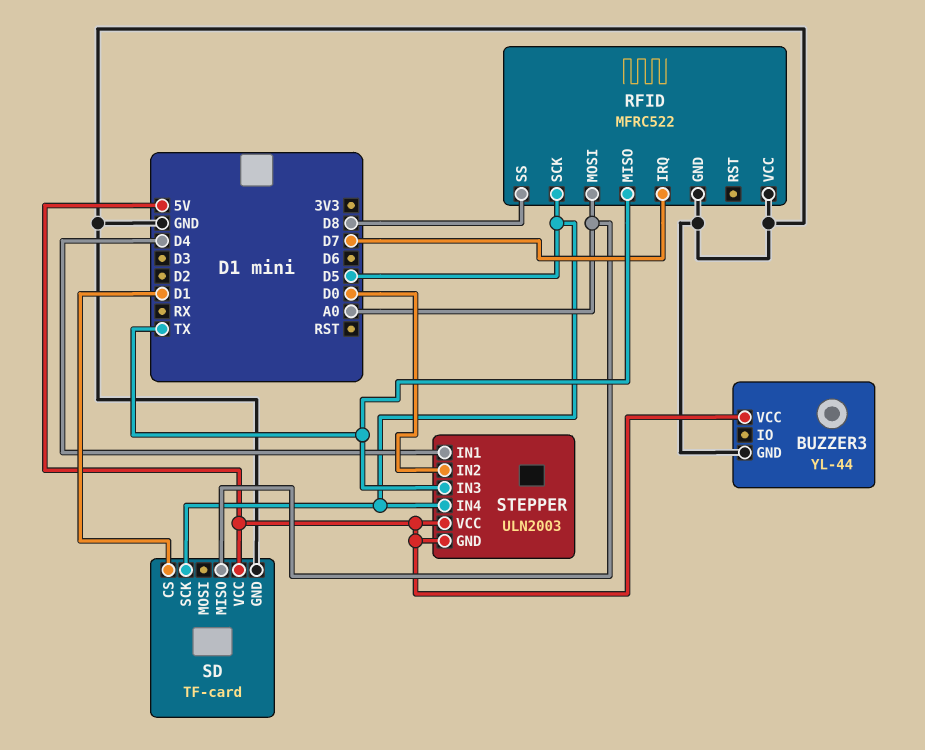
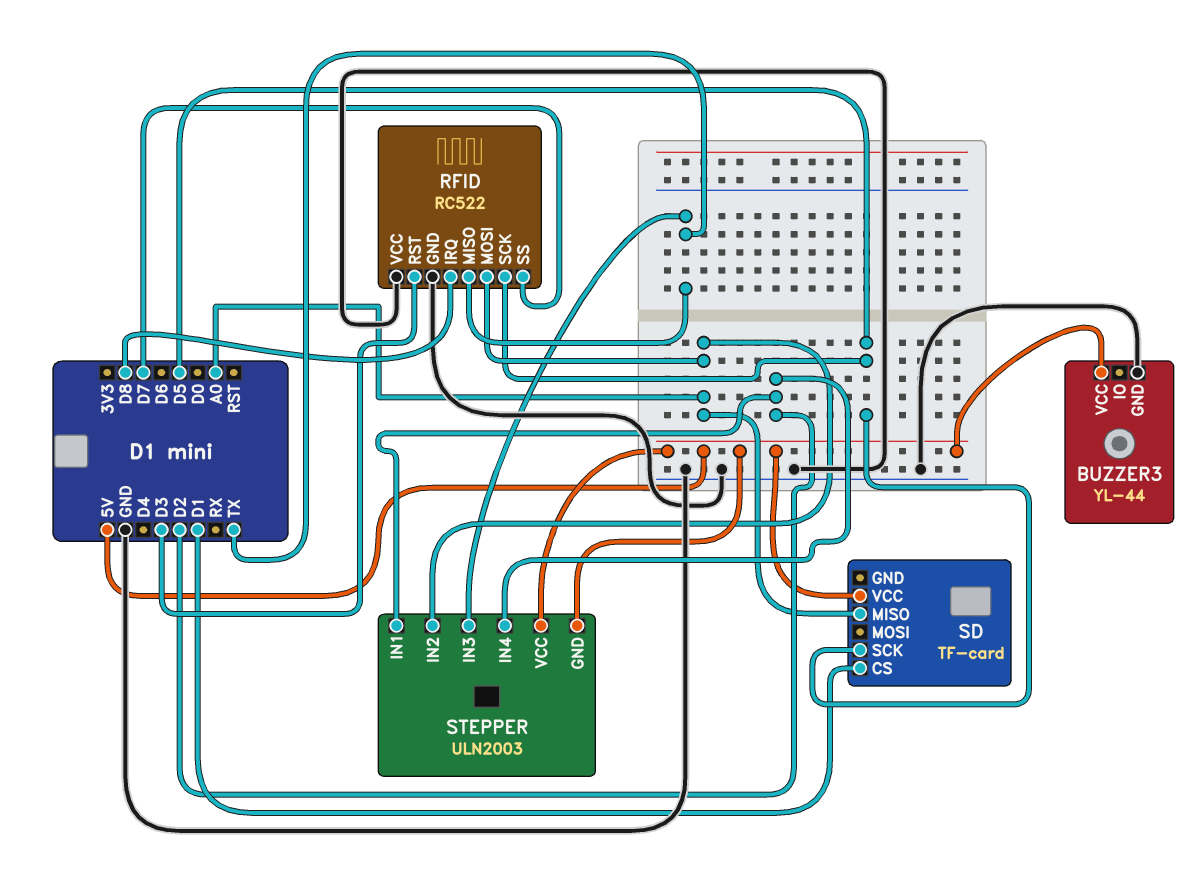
RFID: MFRC522 -> RC522
RFID pin IRQ: D7 -> D8
RFID pin RST: none -> D3
RFID pin SS: D8 -> D7
SD pin GND: GND -> none
STEPPER pin IN1: D4 -> D2
STEPPER pin IN2: D0 -> A0
STEPPER pin IN4: D5 -> D2

